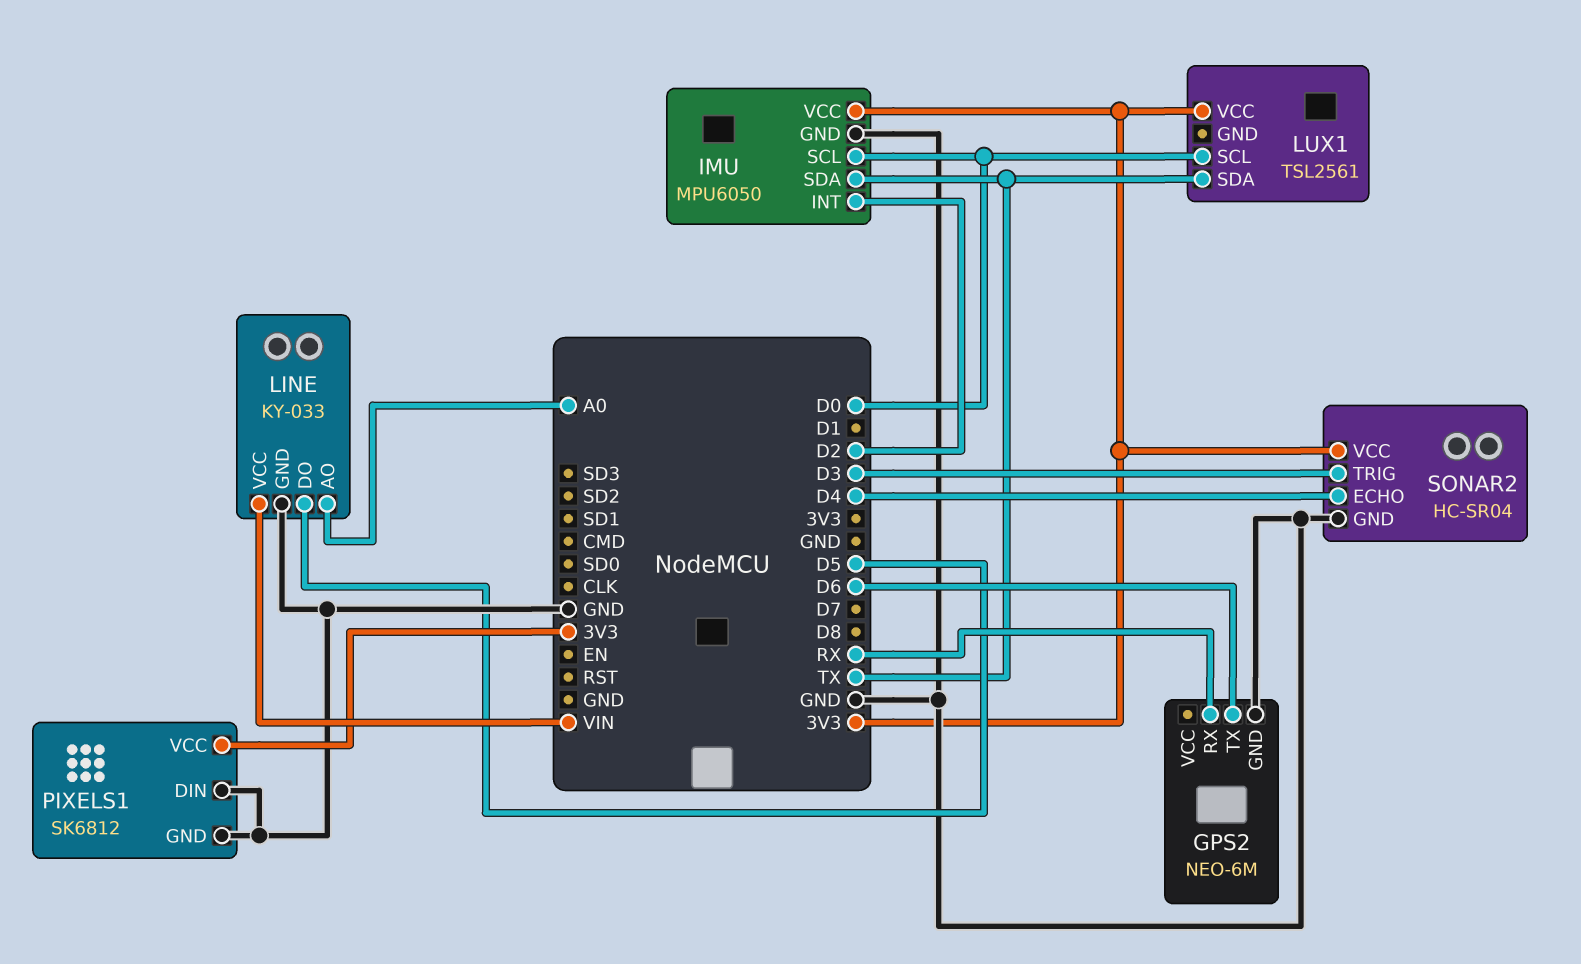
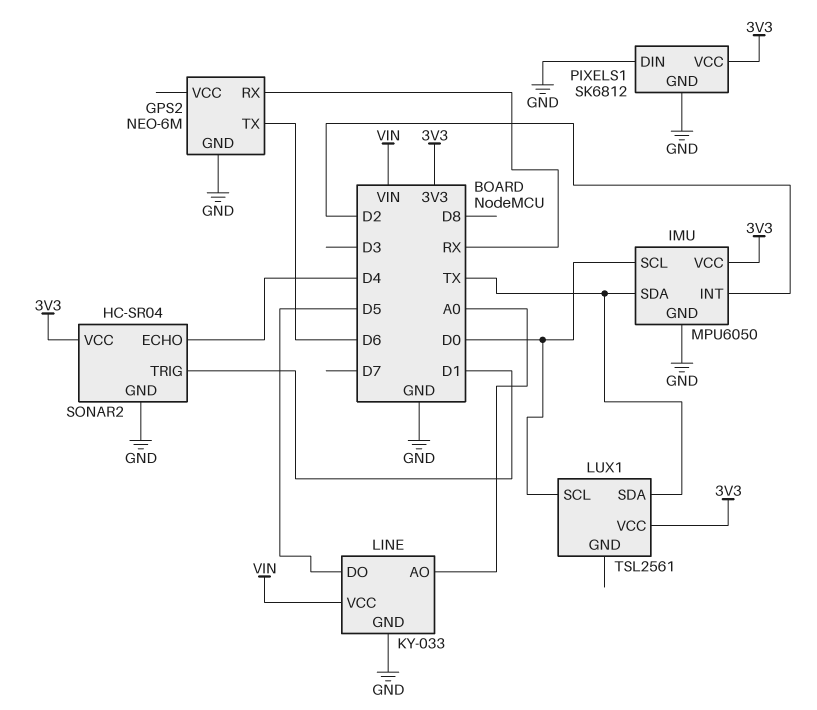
SONAR2 pin TRIG: D3 -> D1

